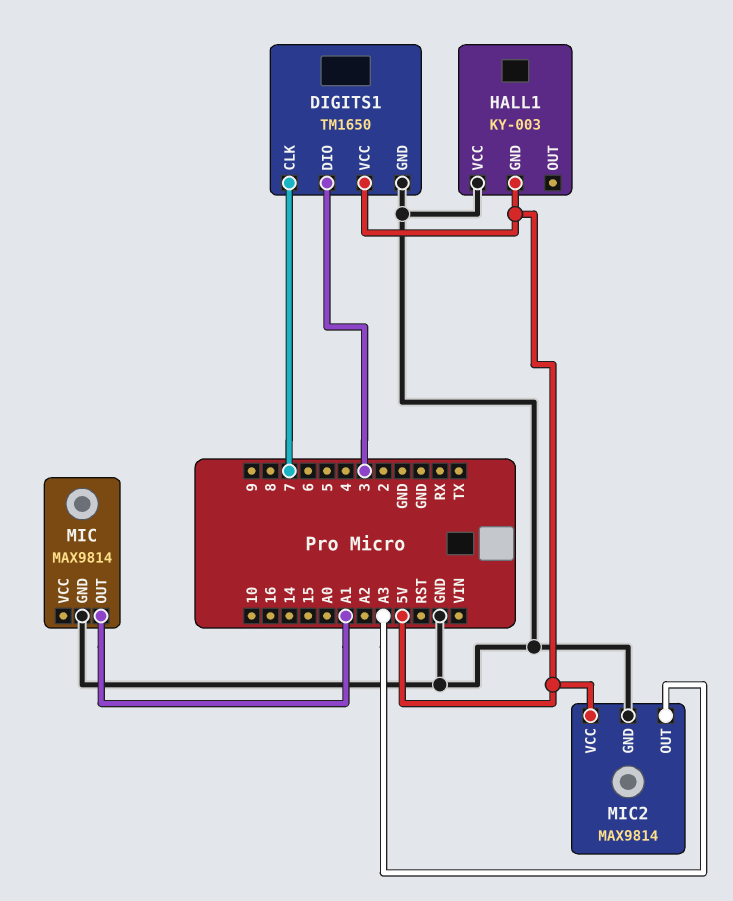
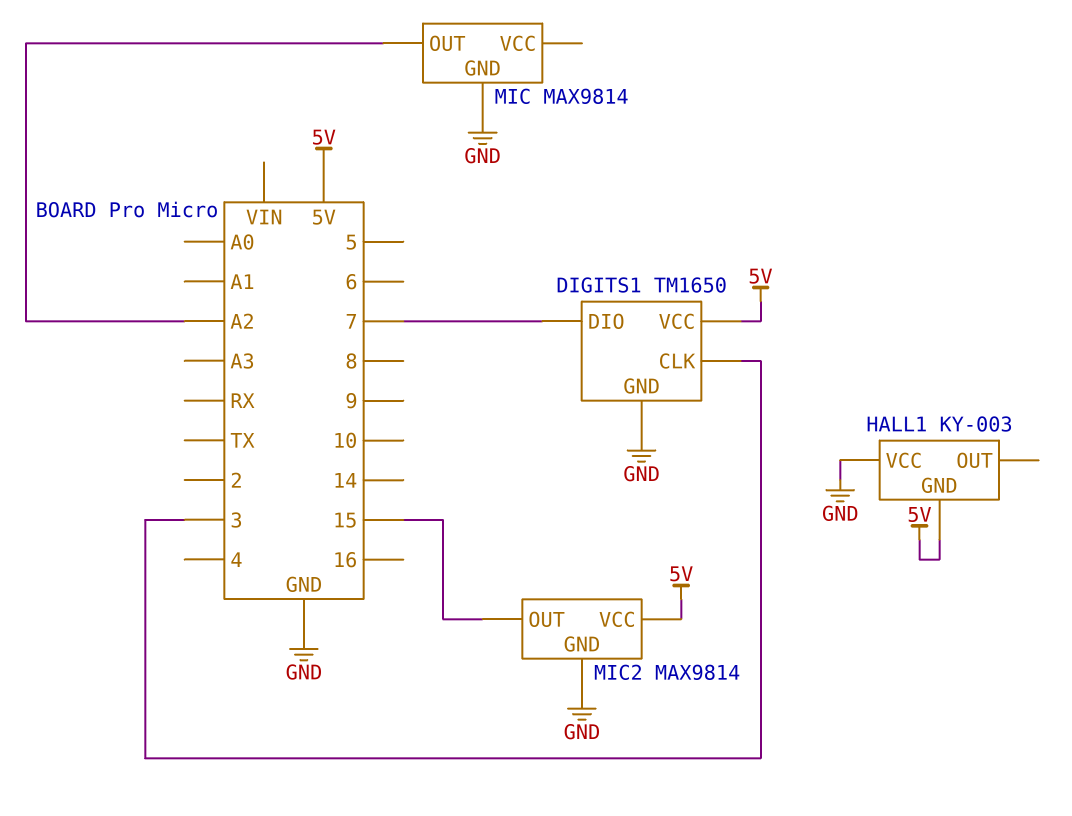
DIGITS1 pin CLK: 7 -> 3
DIGITS1 pin DIO: 3 -> 7
MIC pin OUT: A1 -> A2
MIC2 pin OUT: A3 -> 15

